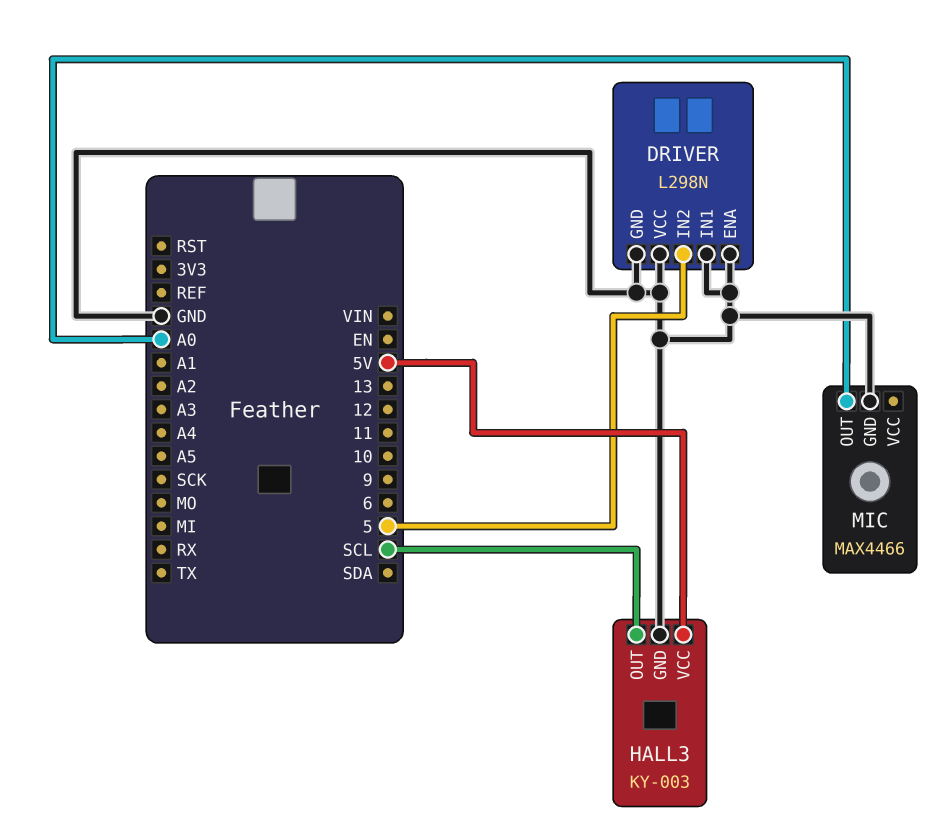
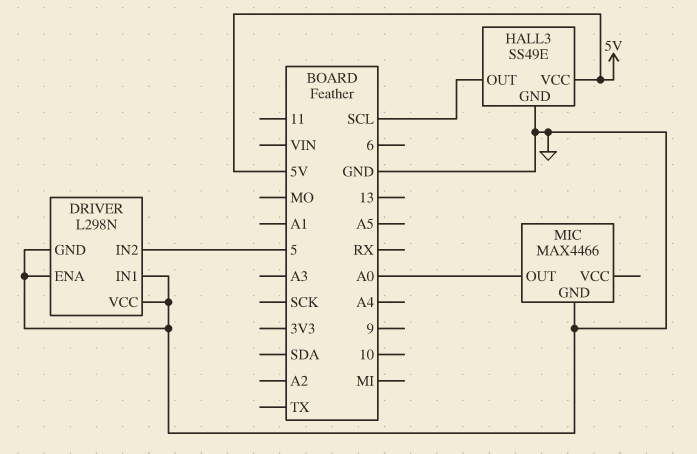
HALL3: KY-003 -> SS49E

